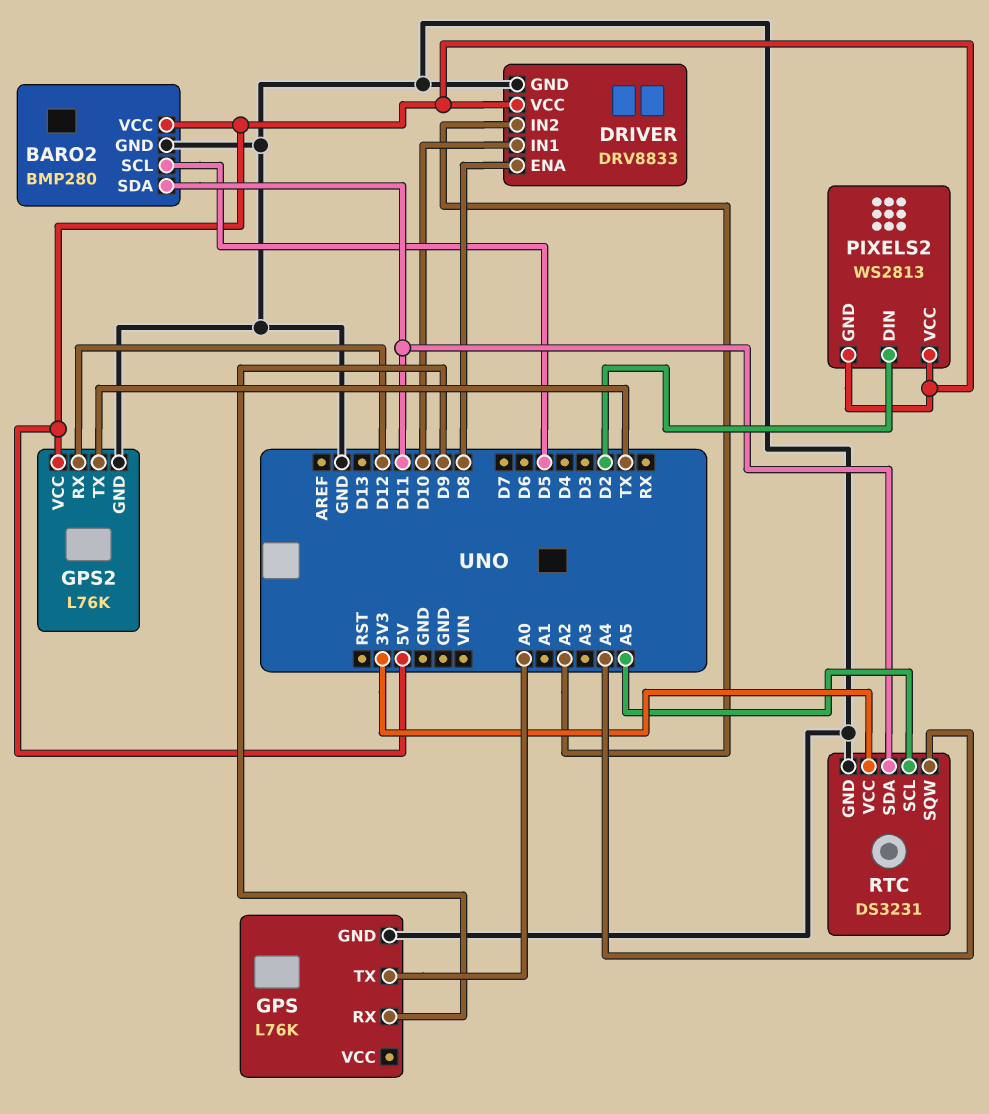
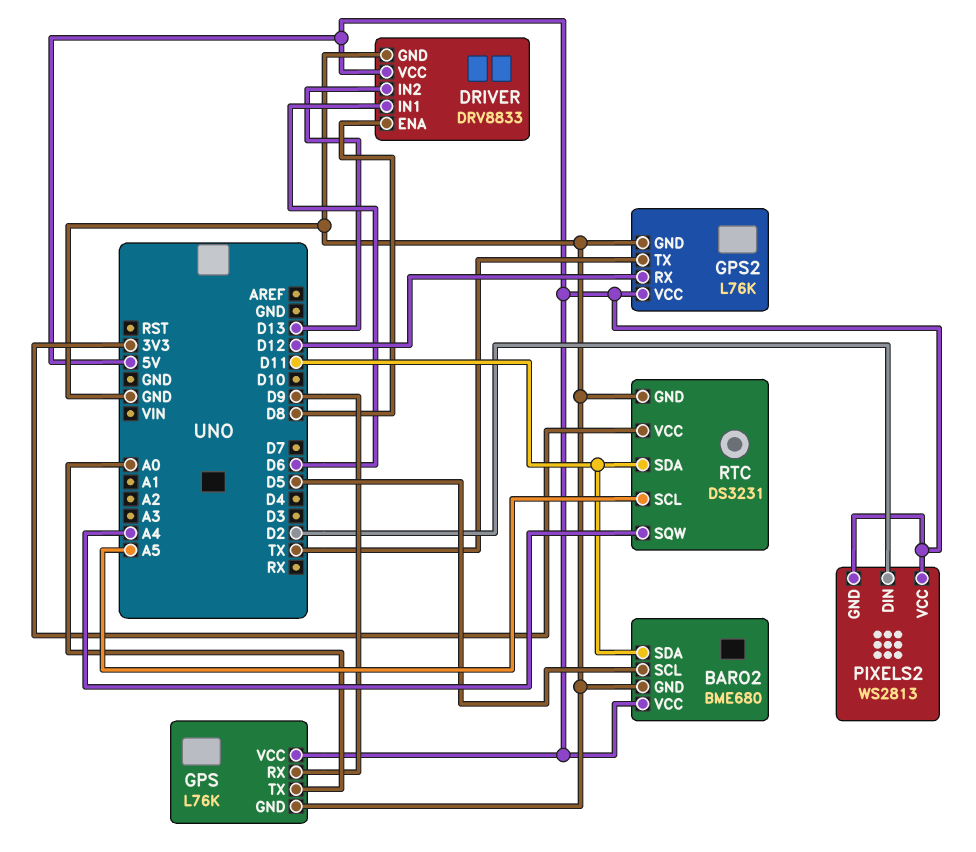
BARO2: BMP280 -> BME680
DRIVER pin IN1: D10 -> D6
DRIVER pin IN2: A2 -> D13
GPS pin VCC: none -> 5V

